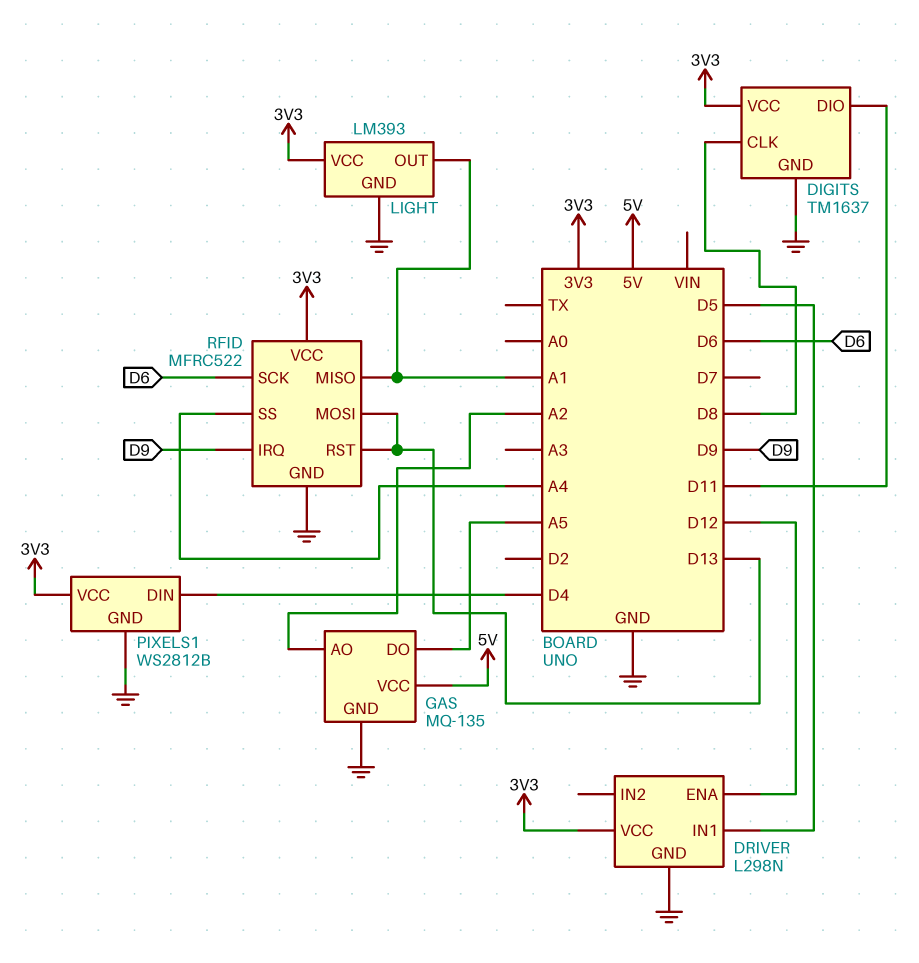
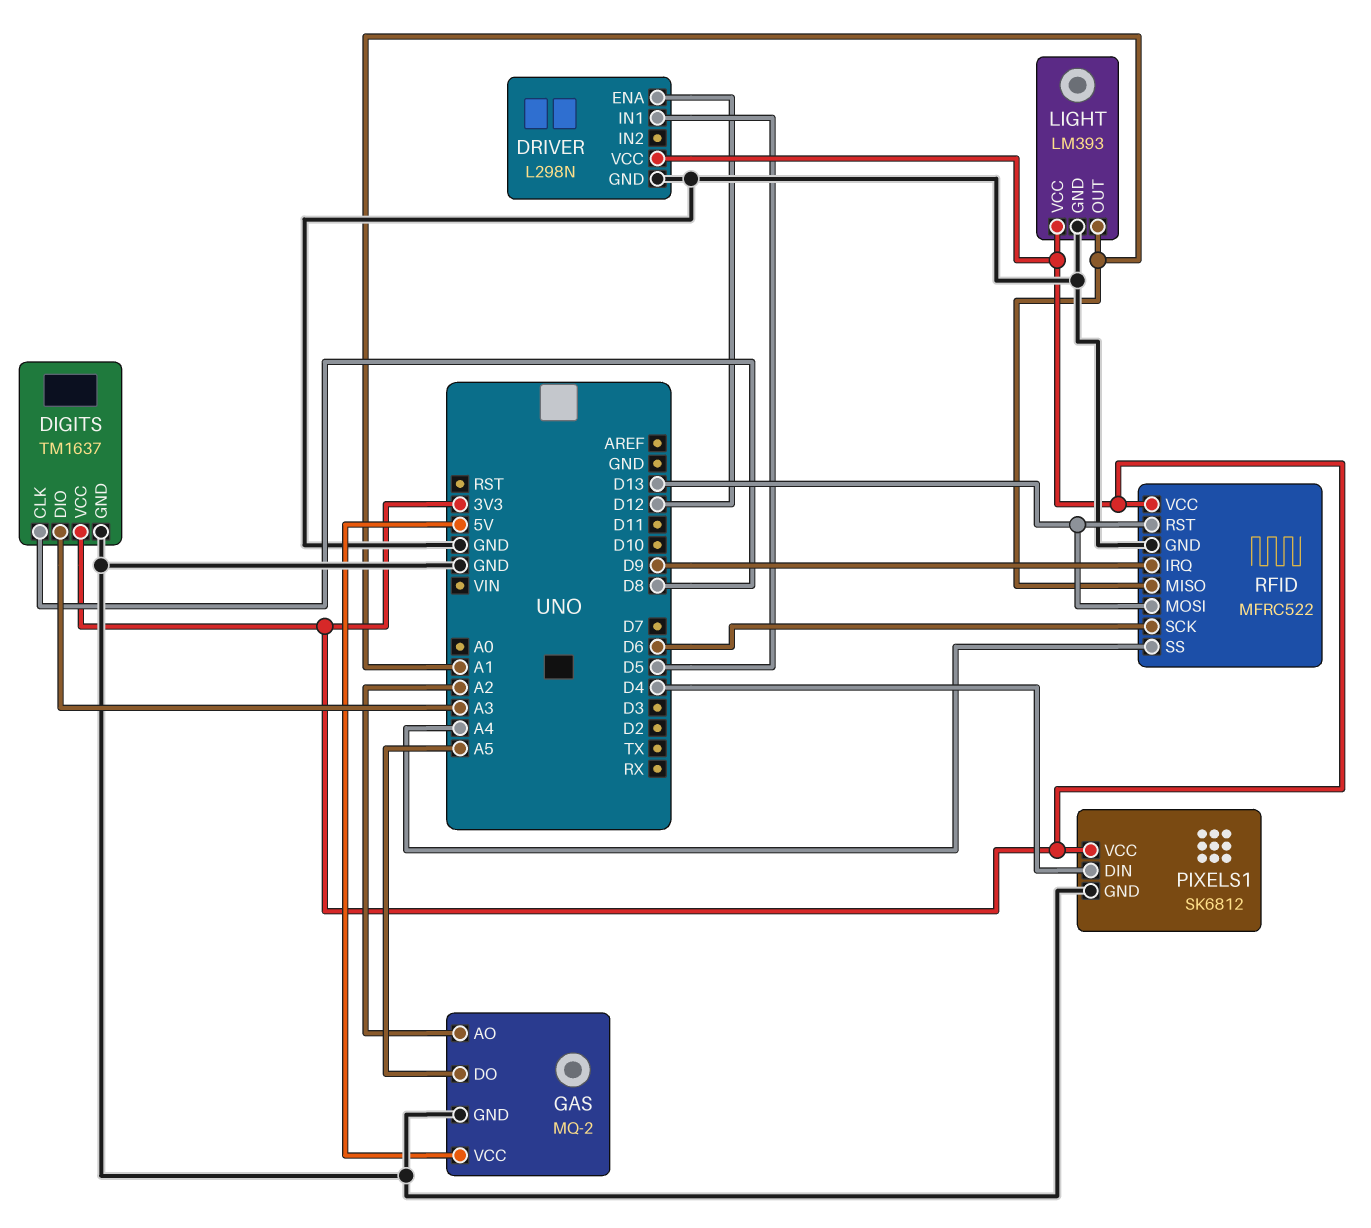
DIGITS pin DIO: D11 -> A3
GAS: MQ-135 -> MQ-2
PIXELS1: WS2812B -> SK6812

